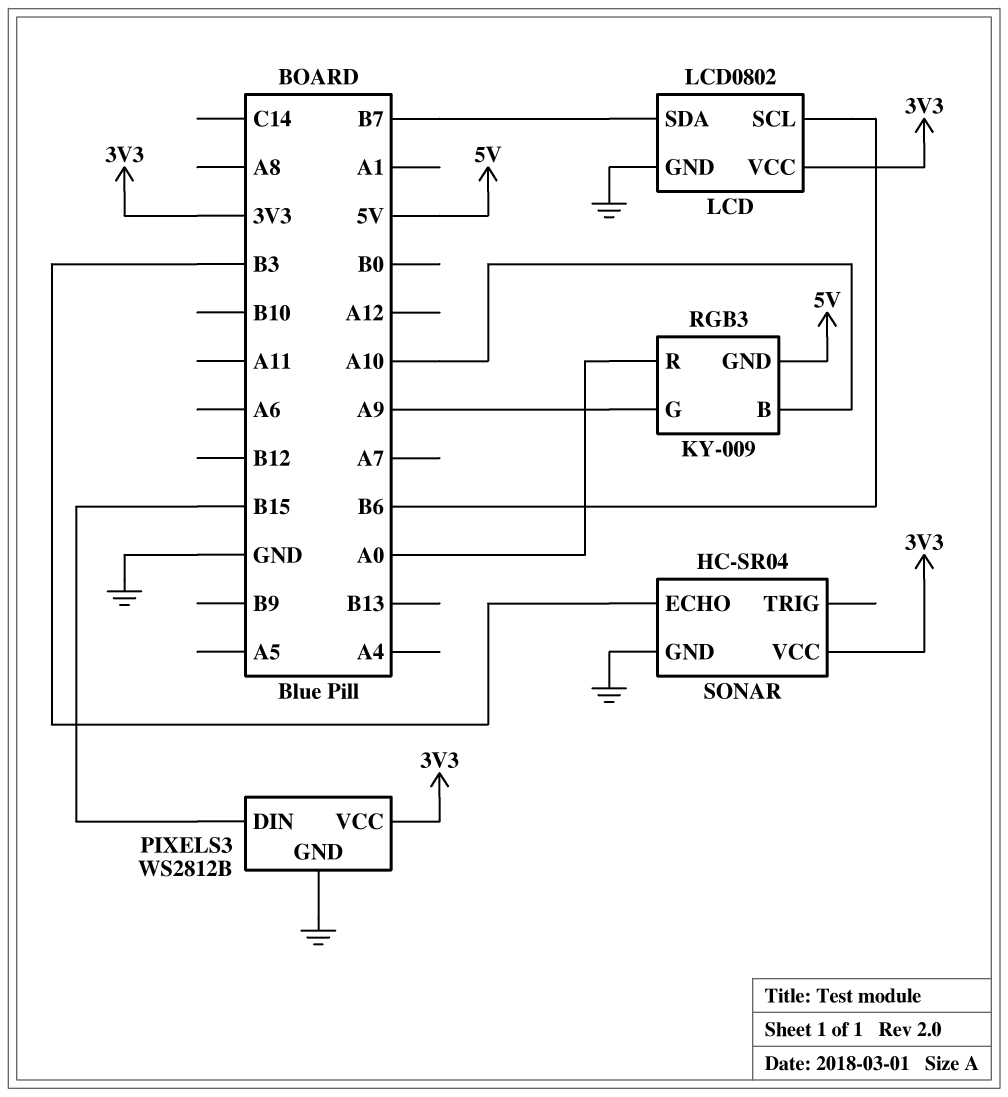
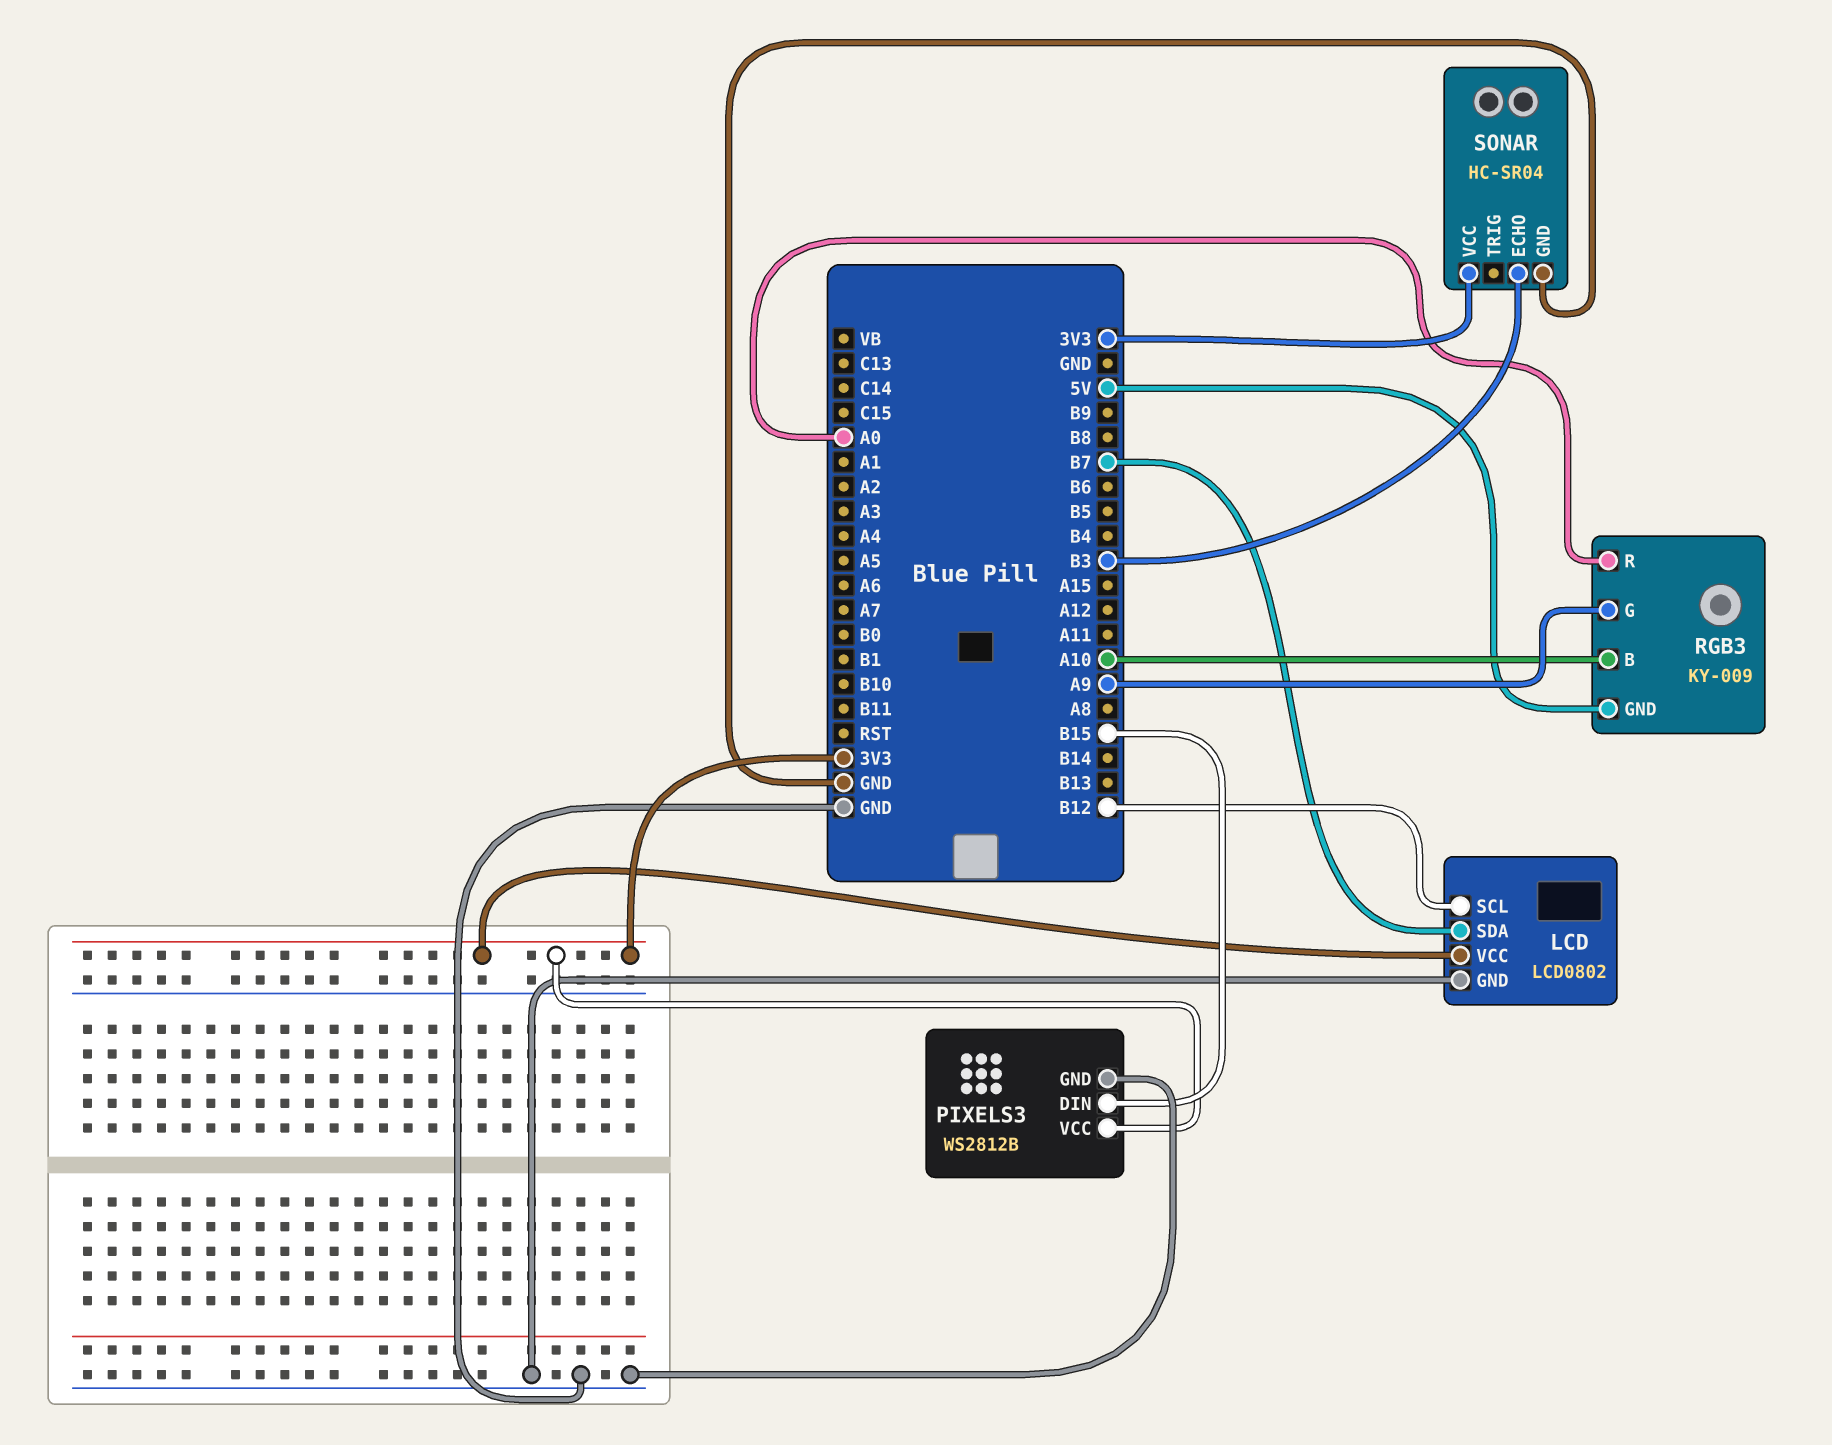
LCD pin SCL: B6 -> B12

